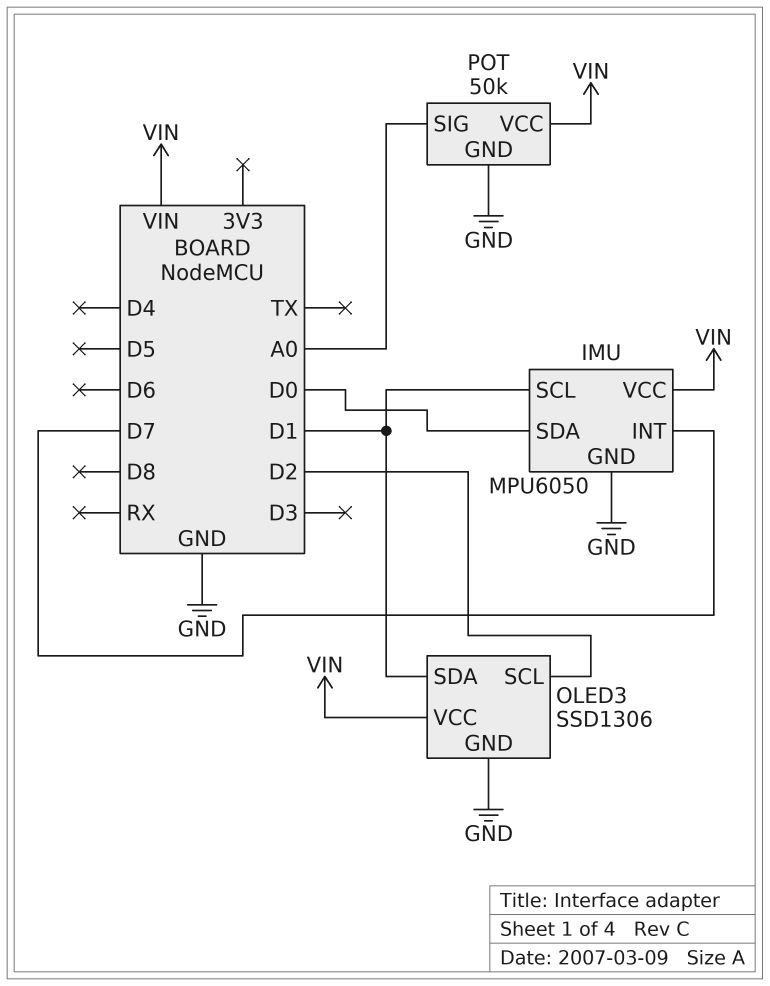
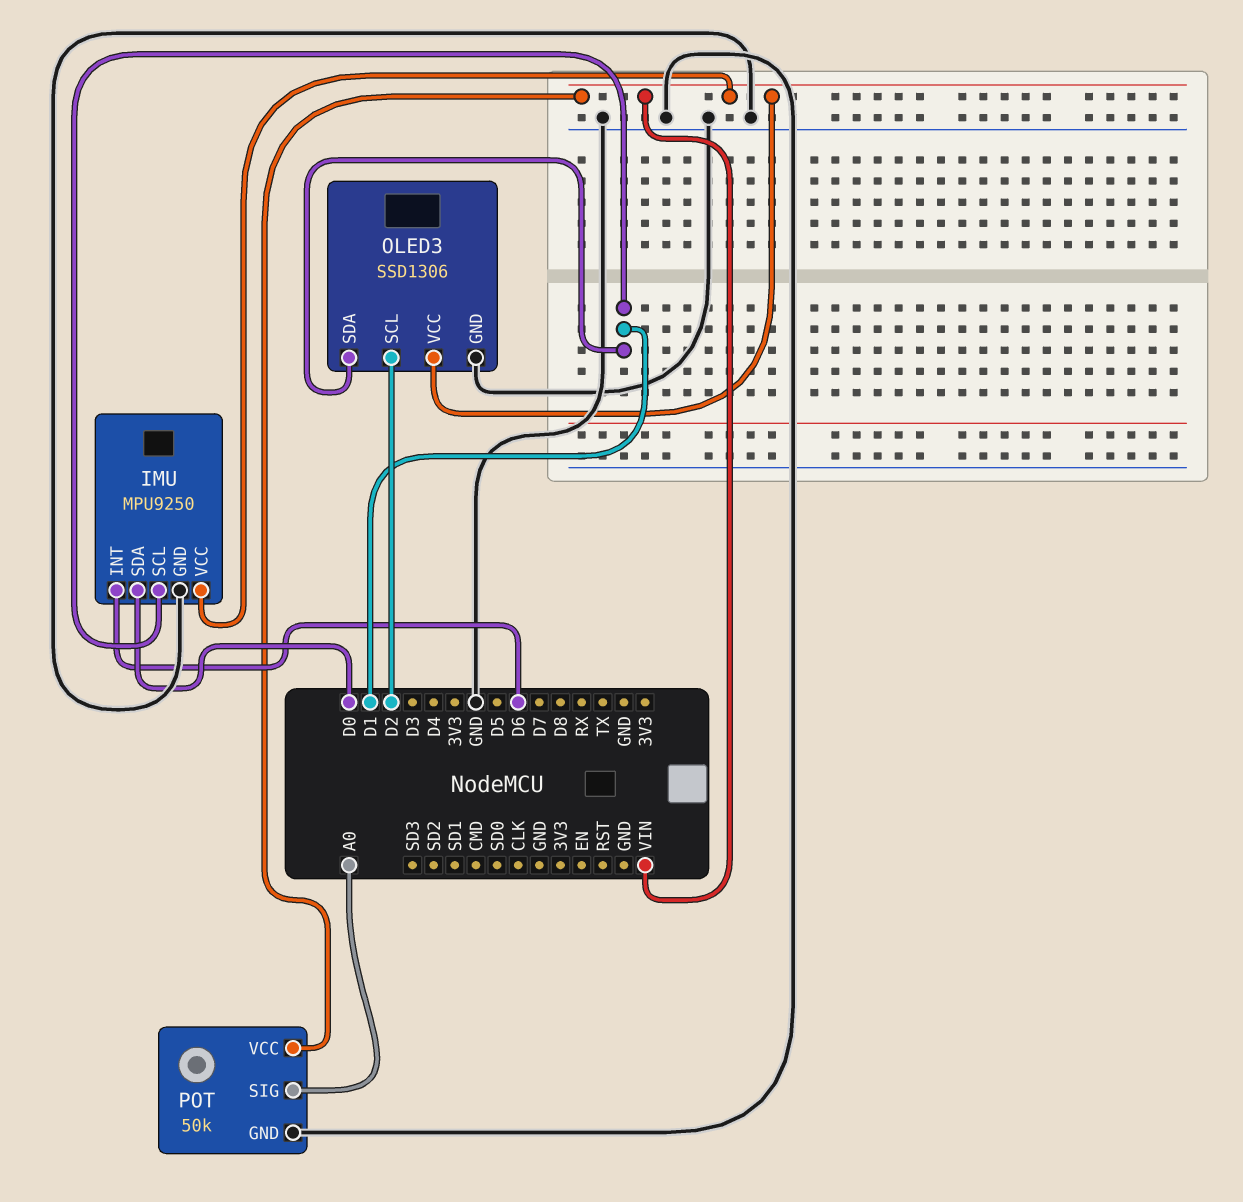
IMU: MPU6050 -> MPU9250
IMU pin INT: D7 -> D6

